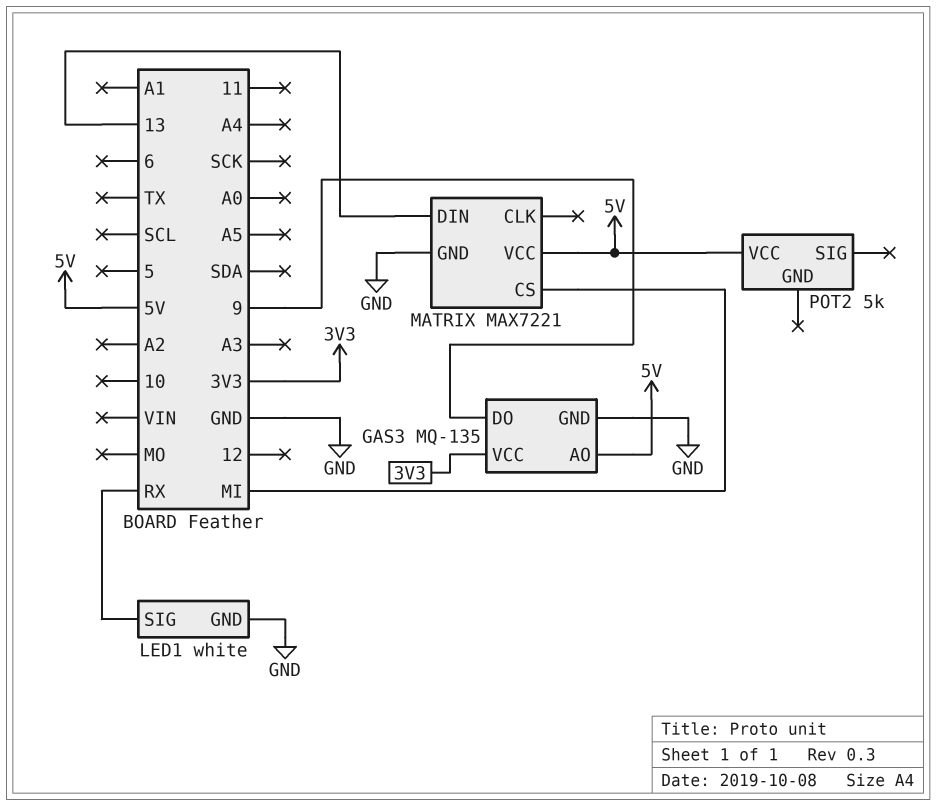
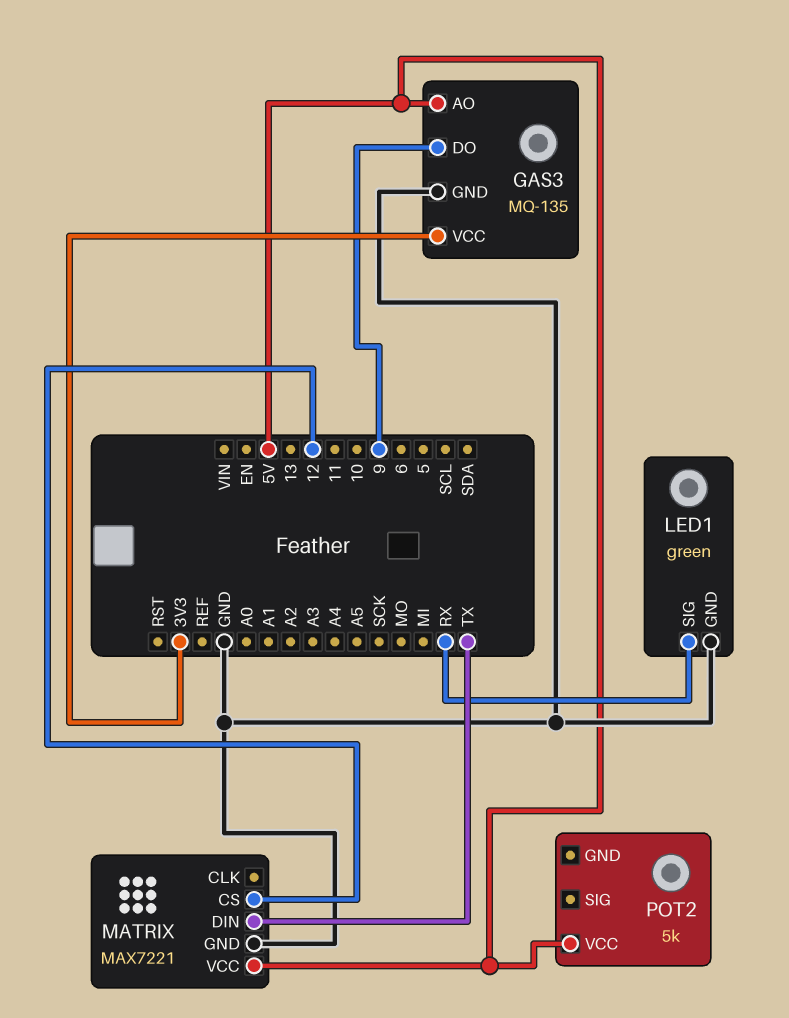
LED1: white -> green
MATRIX pin CS: MI -> 12
MATRIX pin DIN: 13 -> TX

